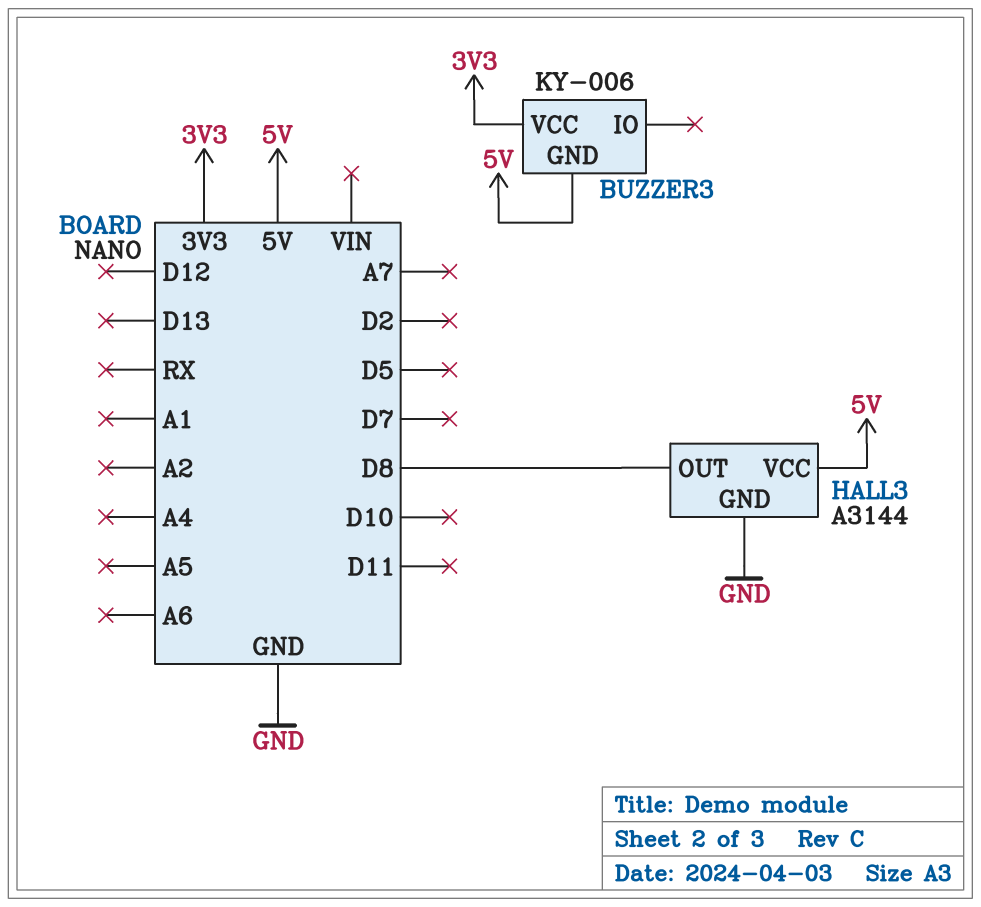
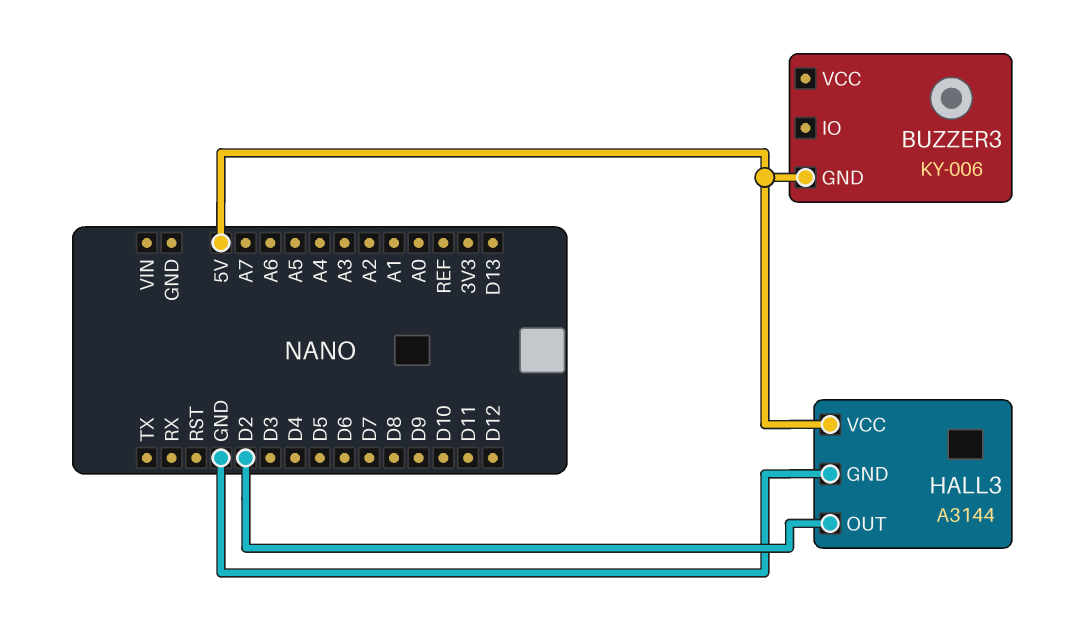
BUZZER3 pin VCC: 3V3 -> none
HALL3 pin OUT: D8 -> D2

